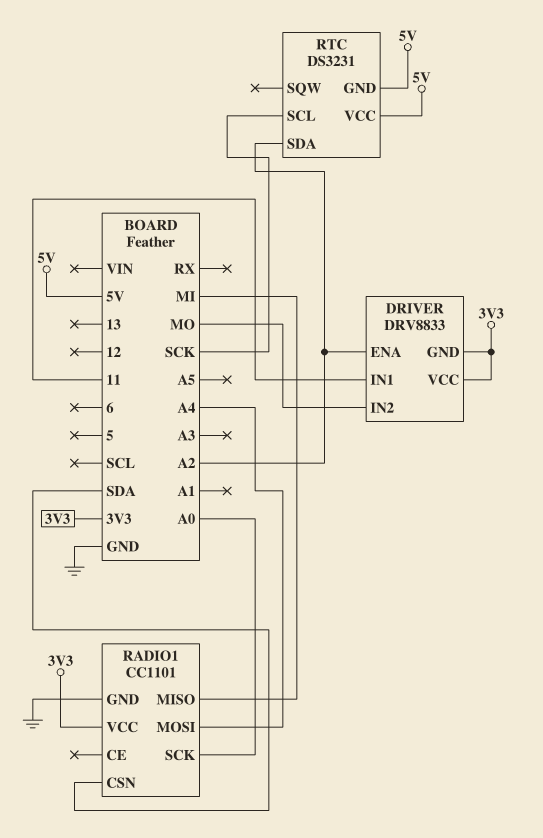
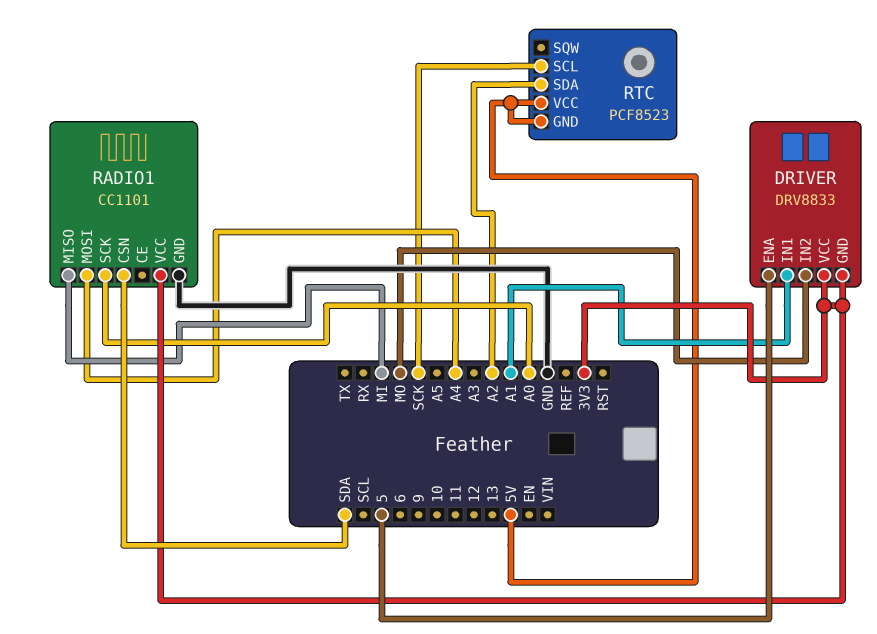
DRIVER pin ENA: A2 -> 5
DRIVER pin IN1: 11 -> A1
RTC: DS3231 -> PCF8523

